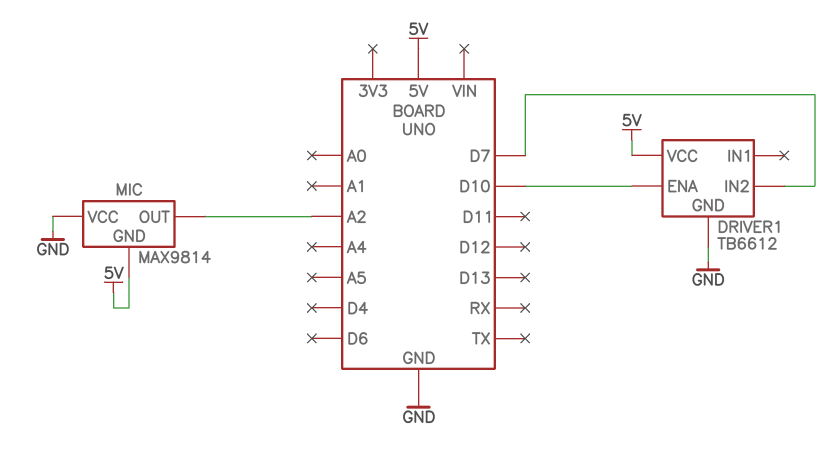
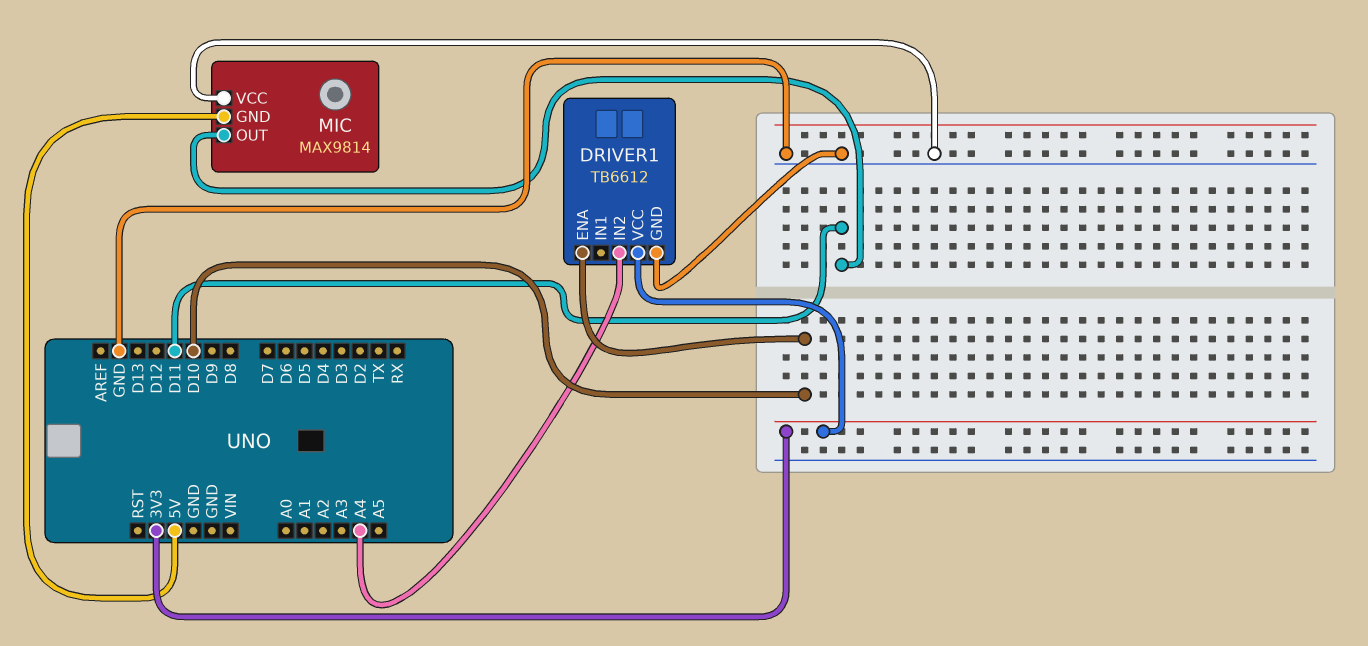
DRIVER1 pin IN2: D7 -> A4
DRIVER1 pin VCC: 5V -> 3V3
MIC pin OUT: A2 -> D11

